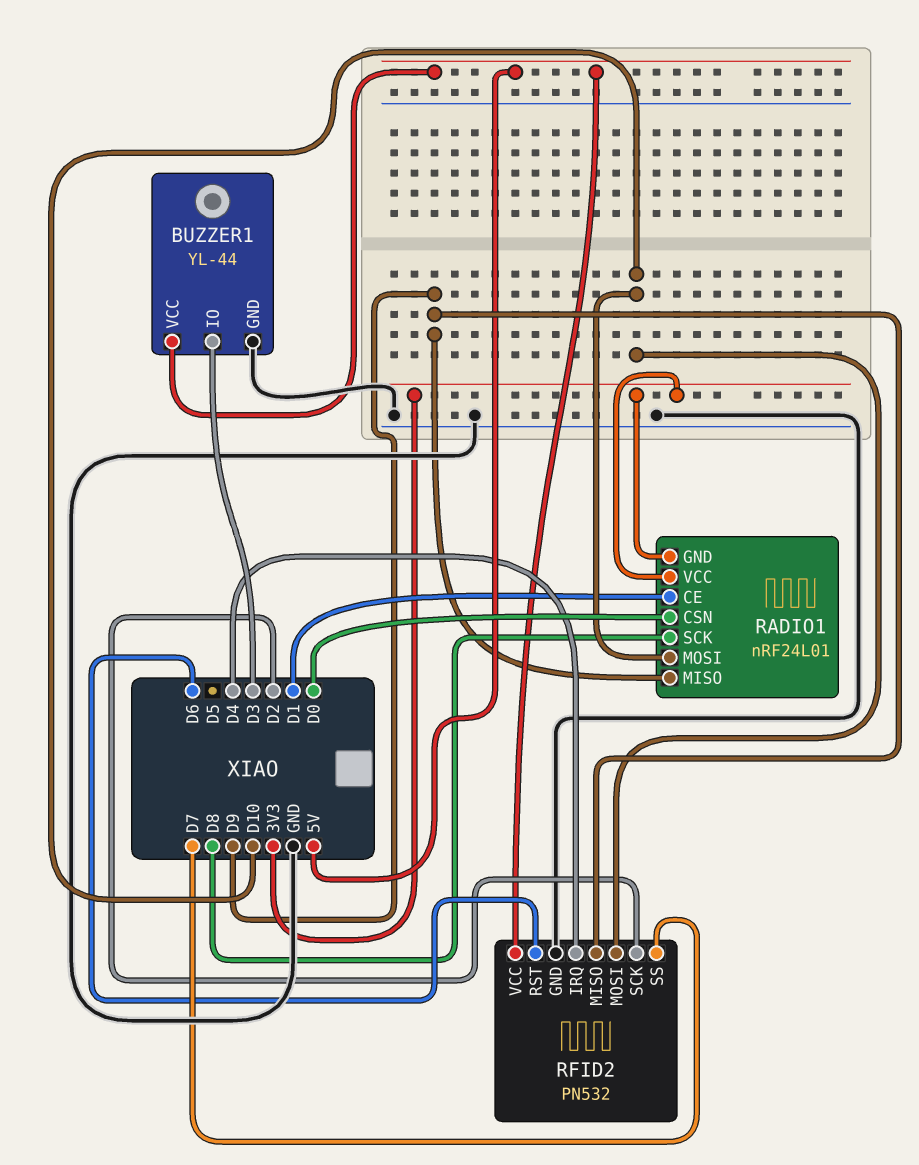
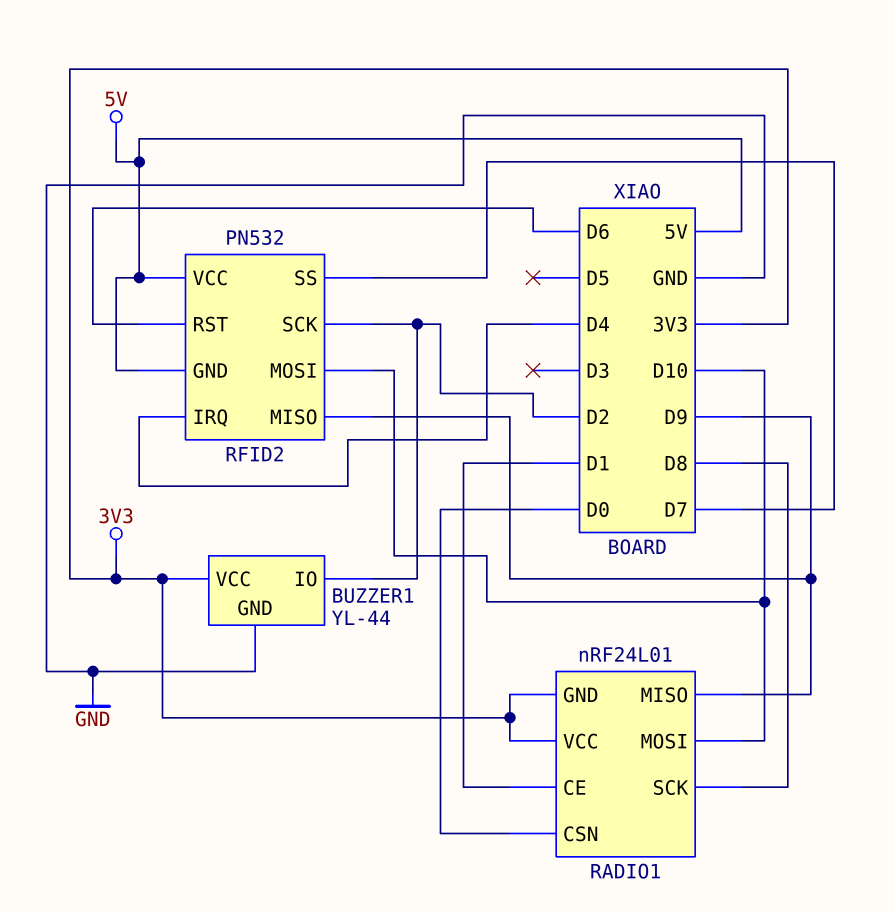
BUZZER1 pin IO: D3 -> D2
BUZZER1 pin VCC: 5V -> 3V3
RFID2 pin GND: GND -> 5V

